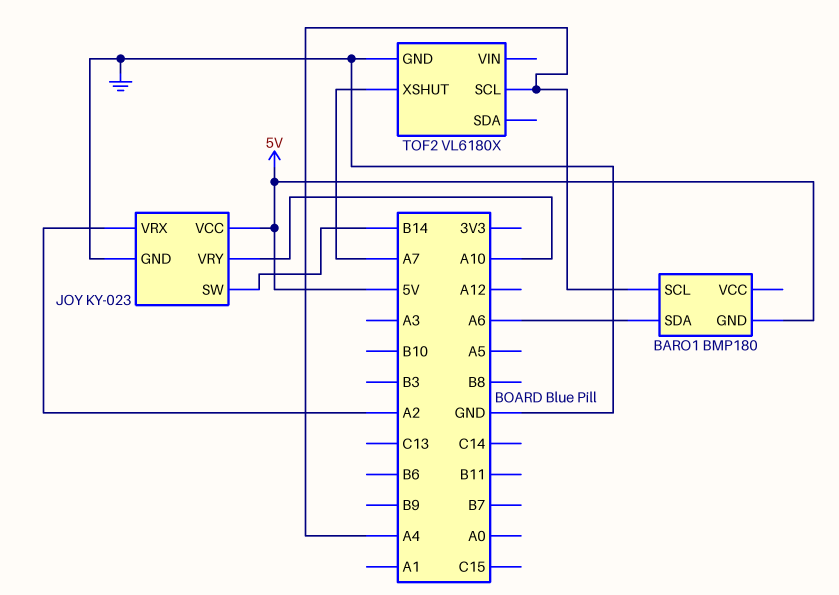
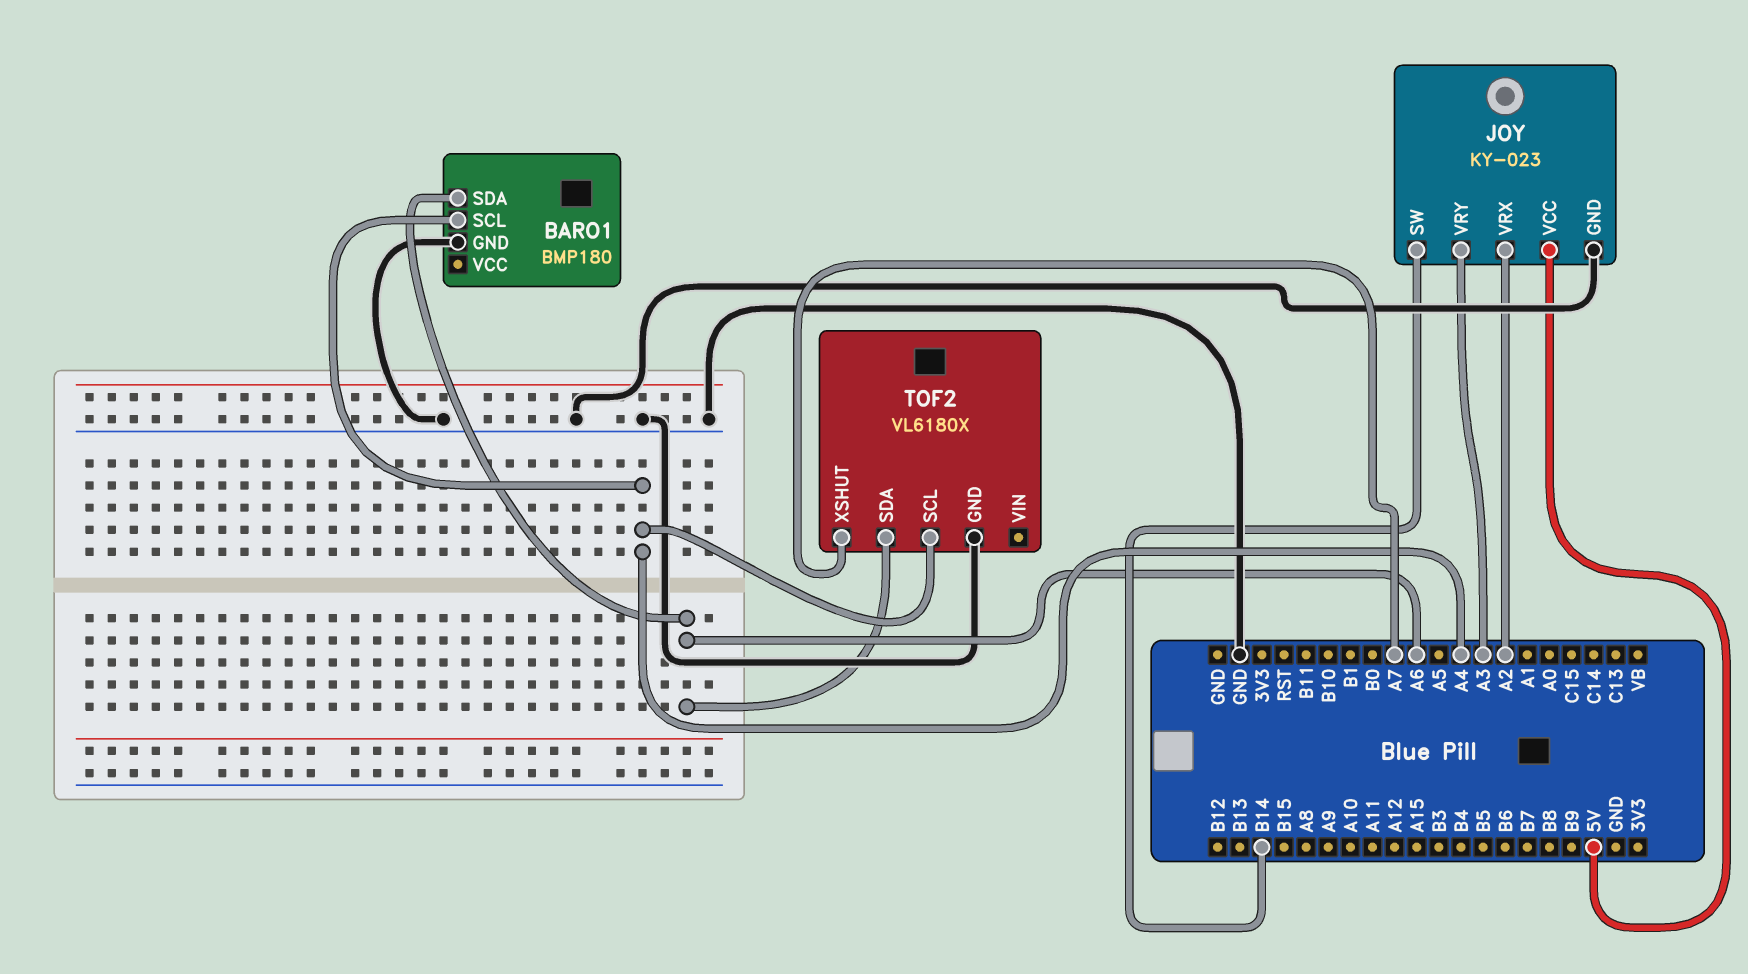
BARO1 pin GND: 5V -> GND
JOY pin VRY: A10 -> A3
TOF2 pin SDA: none -> A6

